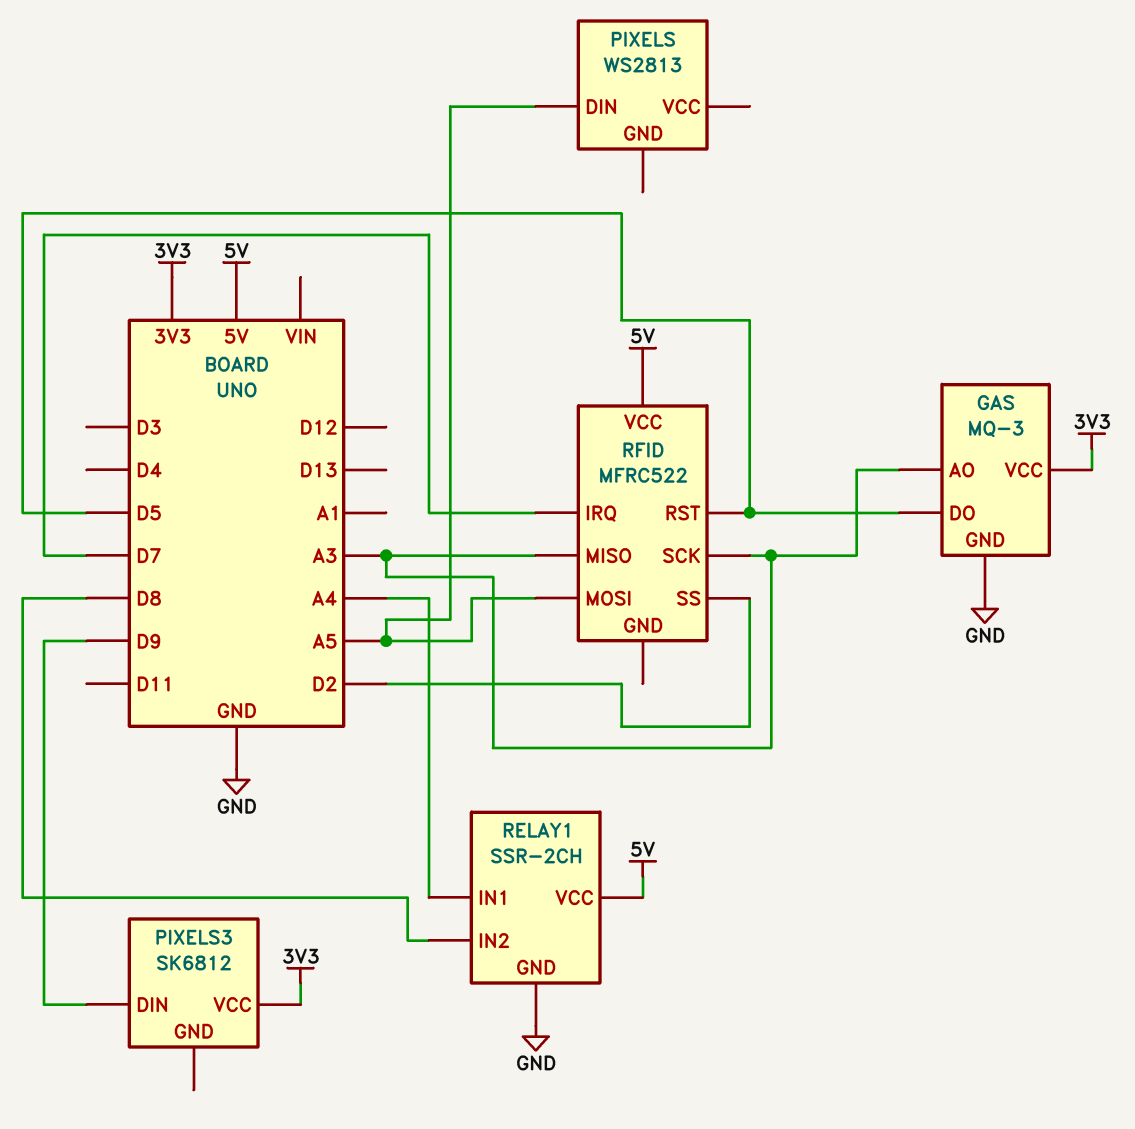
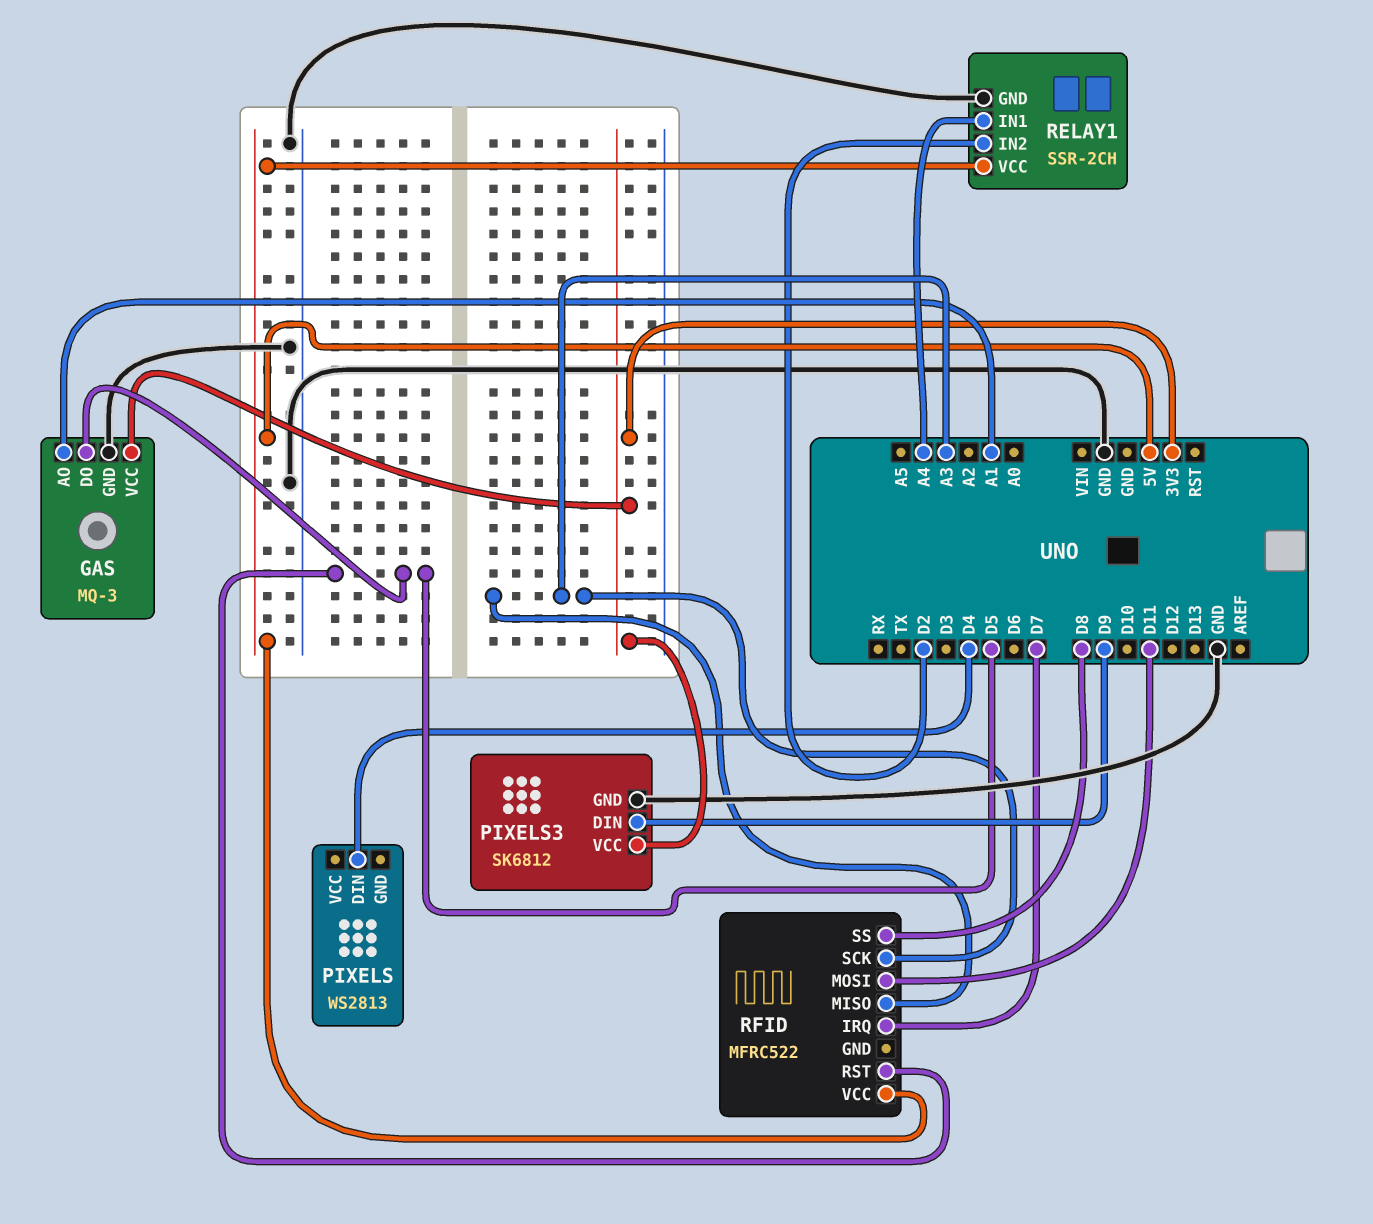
GAS pin AO: A3 -> A1
PIXELS pin DIN: A5 -> D4
PIXELS3 pin GND: none -> GND
RELAY1 pin IN2: D8 -> D2
RFID pin MOSI: A5 -> D11
RFID pin SS: D2 -> D8

